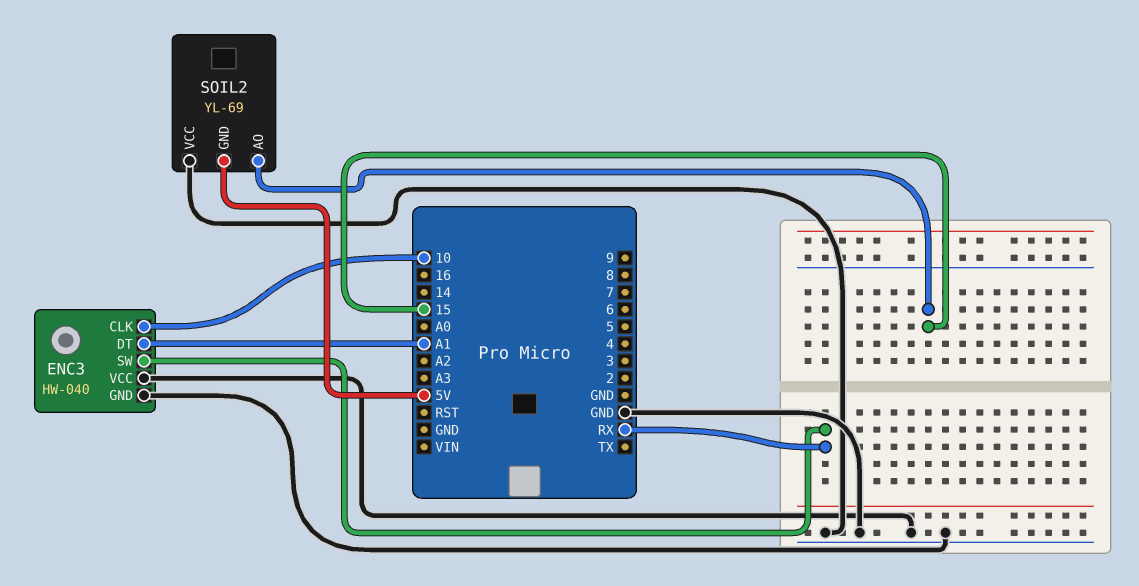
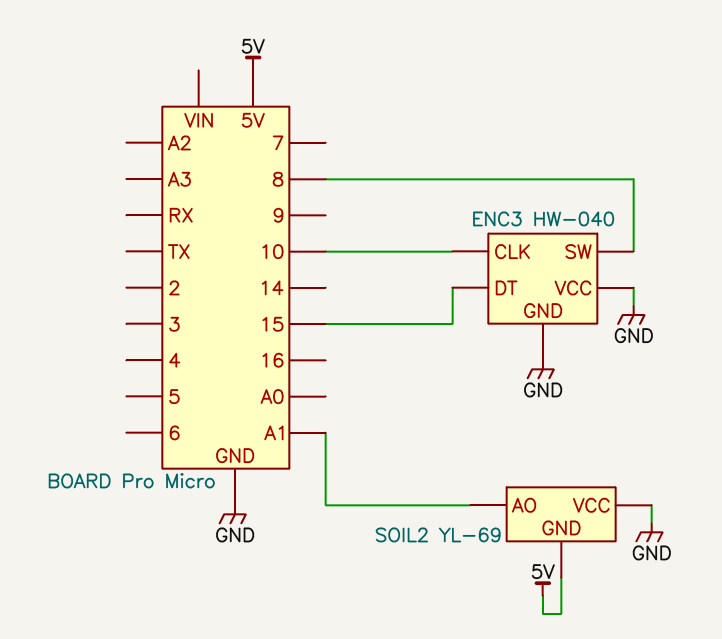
ENC3 pin DT: A1 -> 15
ENC3 pin SW: RX -> 8
SOIL2 pin AO: 15 -> A1

